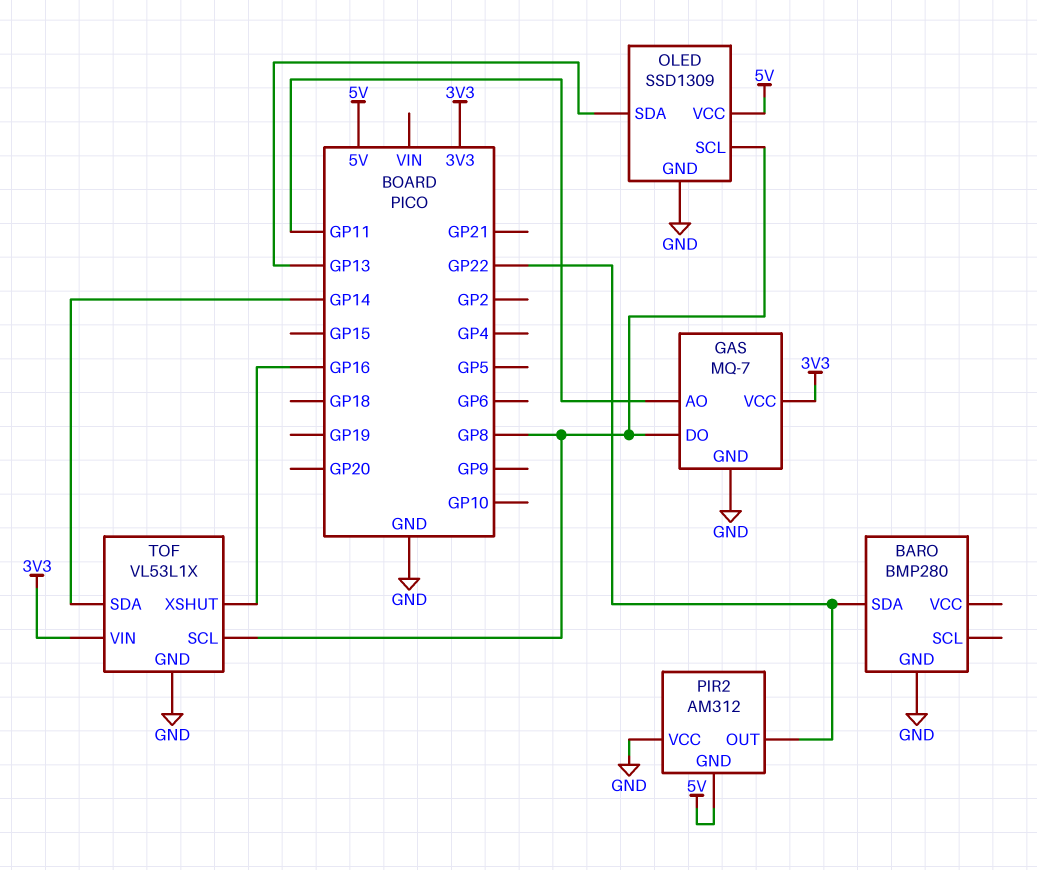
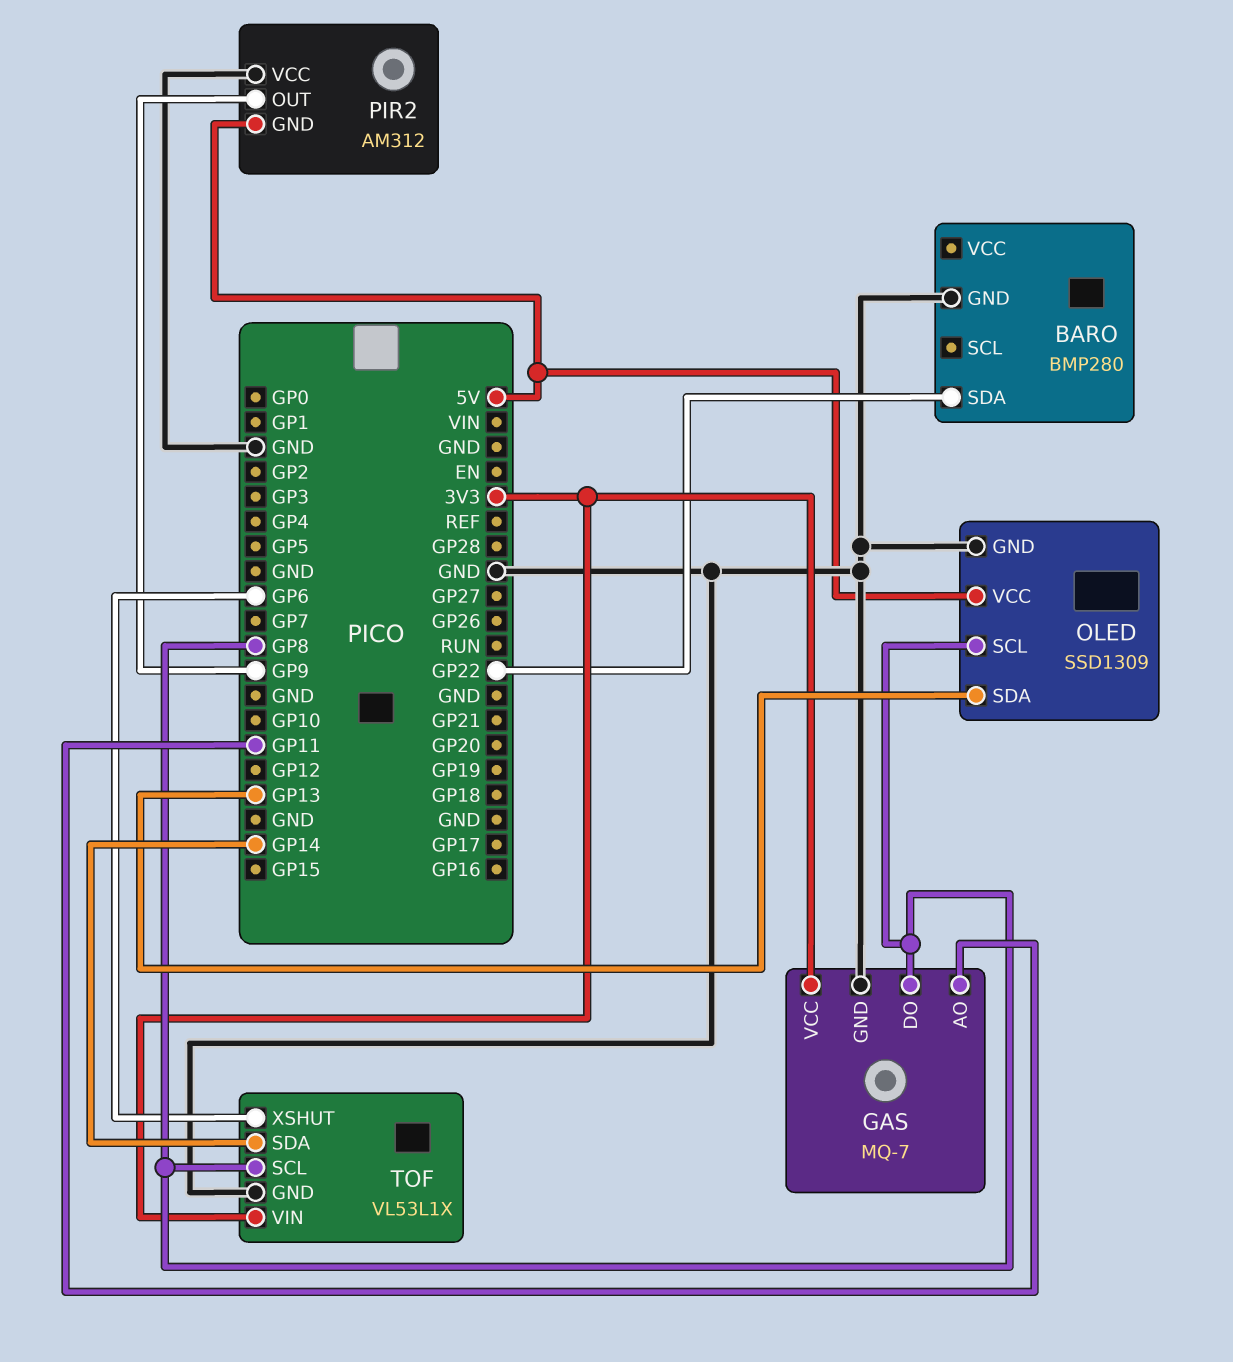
PIR2 pin OUT: GP22 -> GP9
TOF pin XSHUT: GP16 -> GP6

